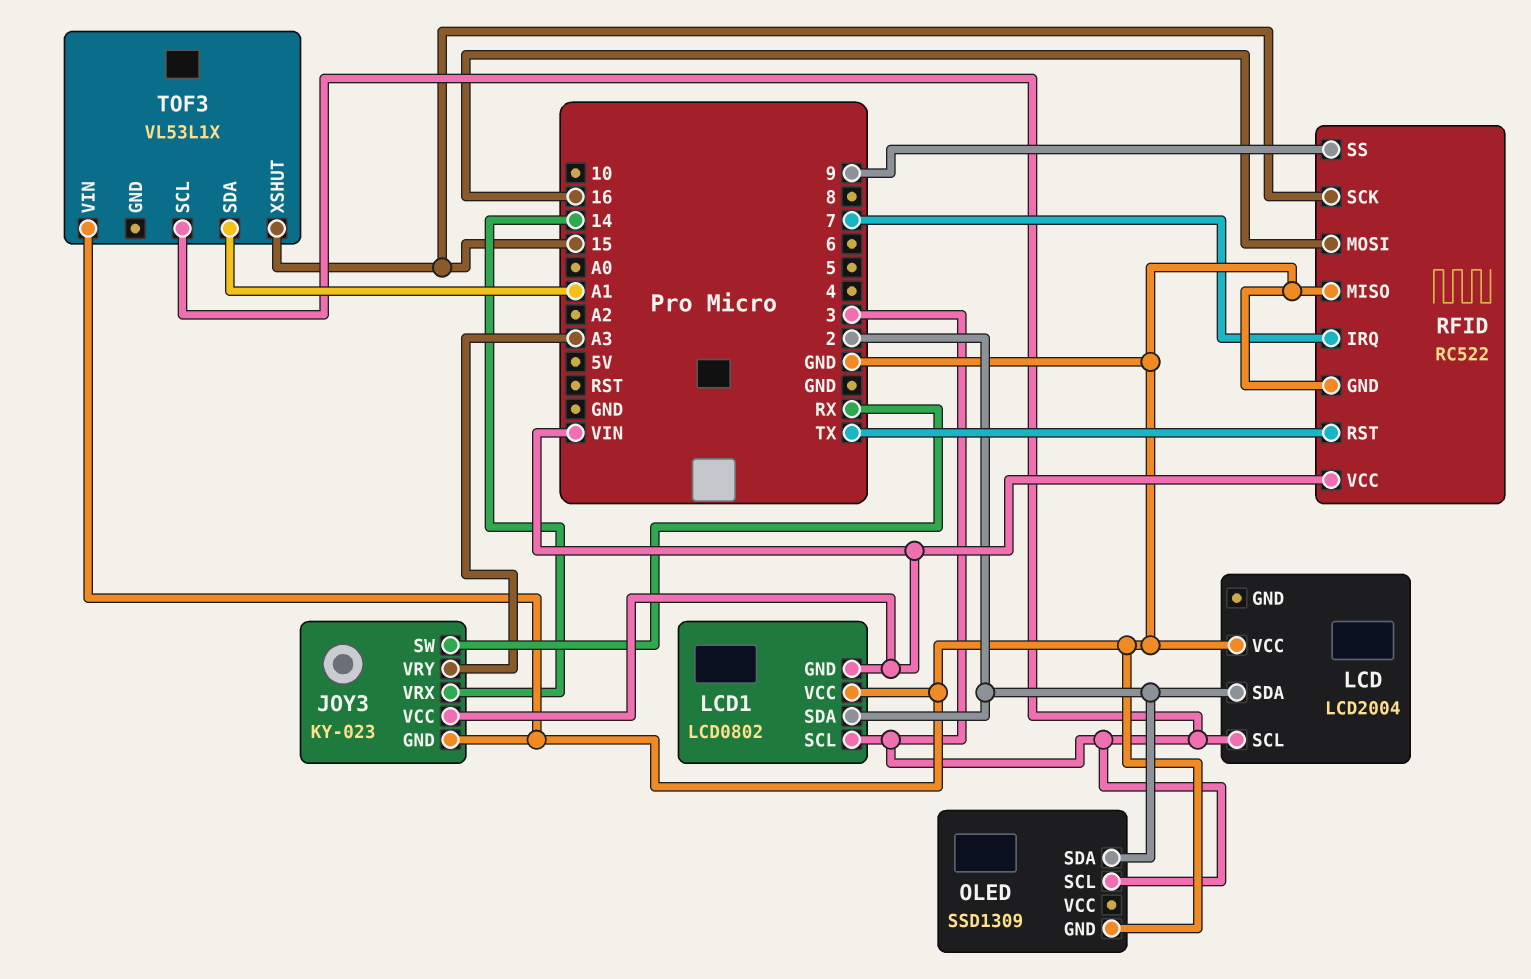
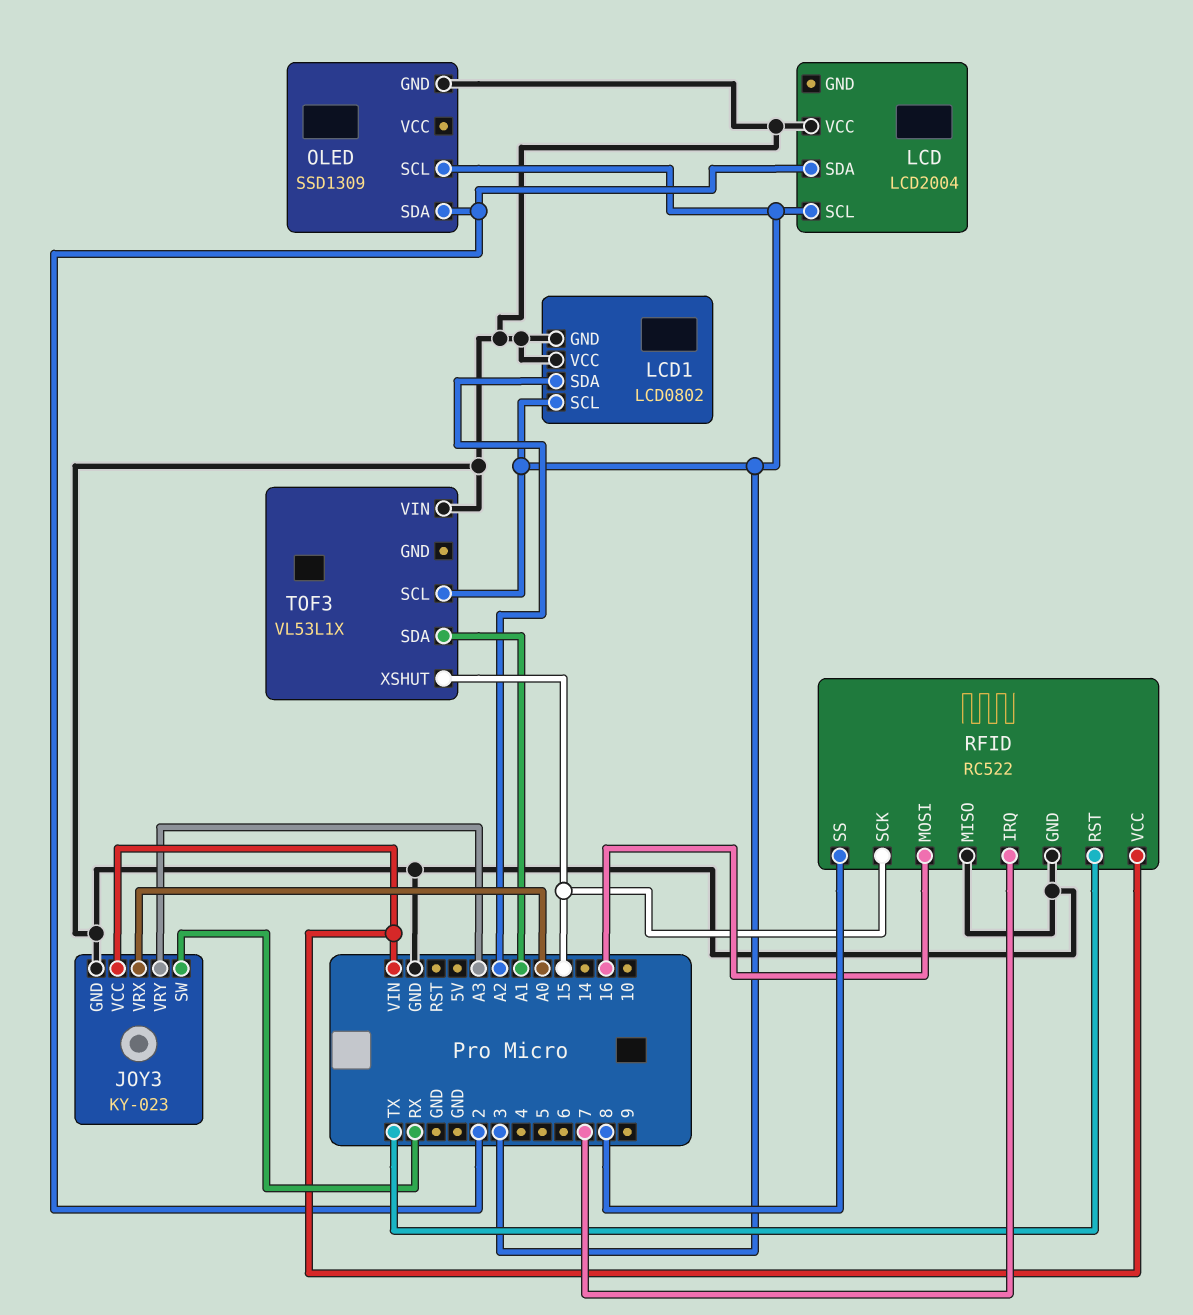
JOY3 pin VRX: 14 -> A0
LCD1 pin GND: VIN -> GND
LCD1 pin SDA: 2 -> A2
RFID pin SS: 9 -> 8

